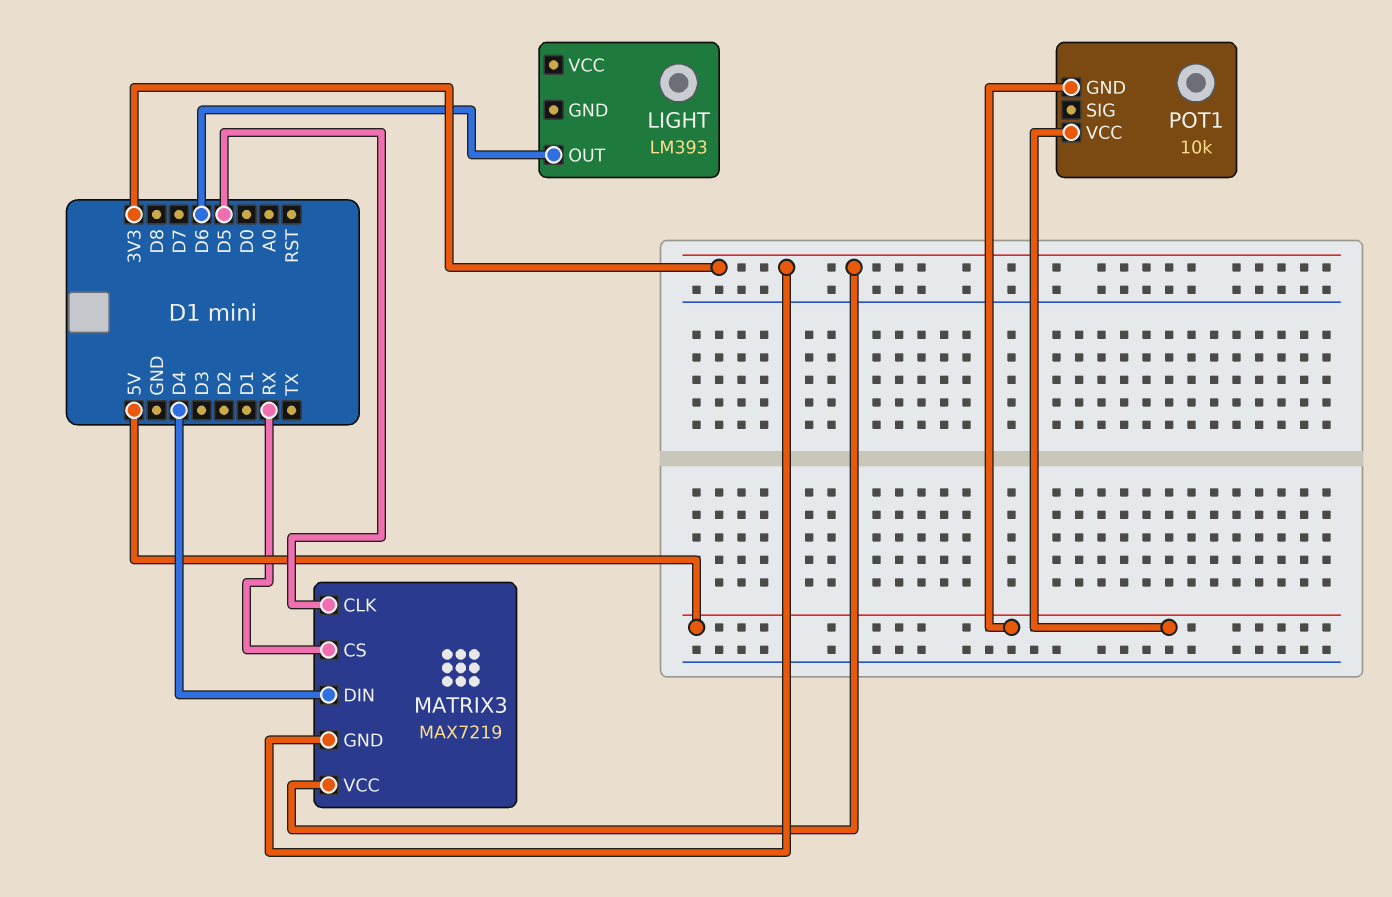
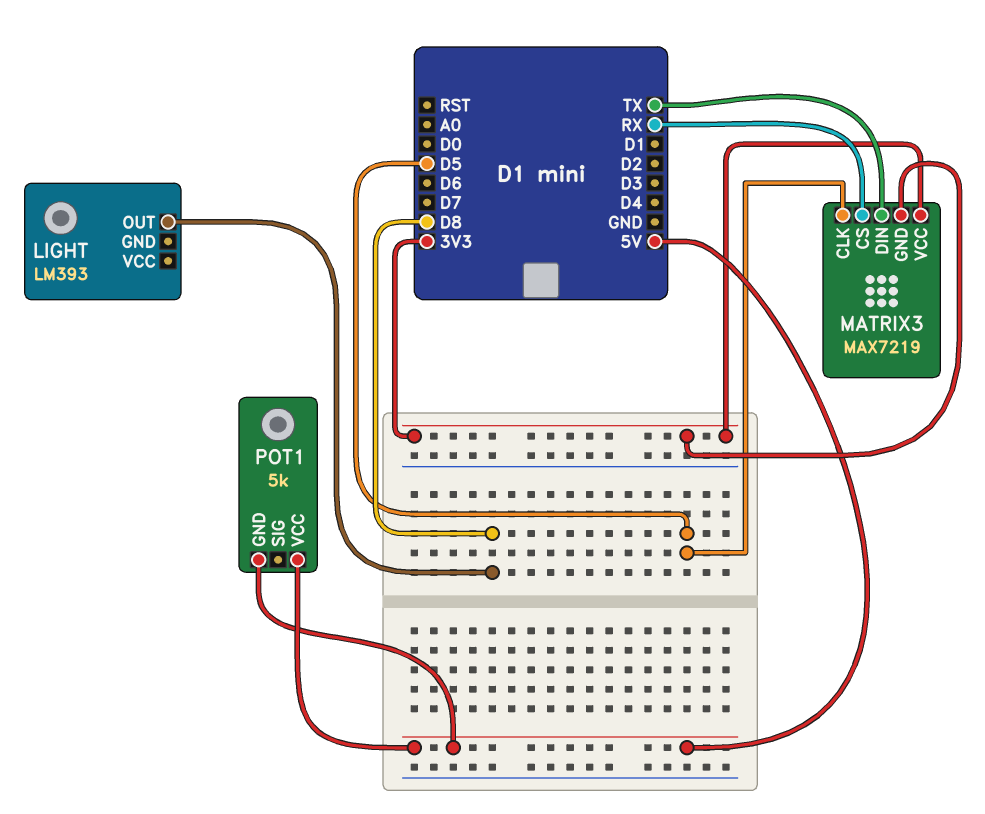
LIGHT pin OUT: D6 -> D8
MATRIX3 pin DIN: D4 -> TX
POT1: 10k -> 5k

